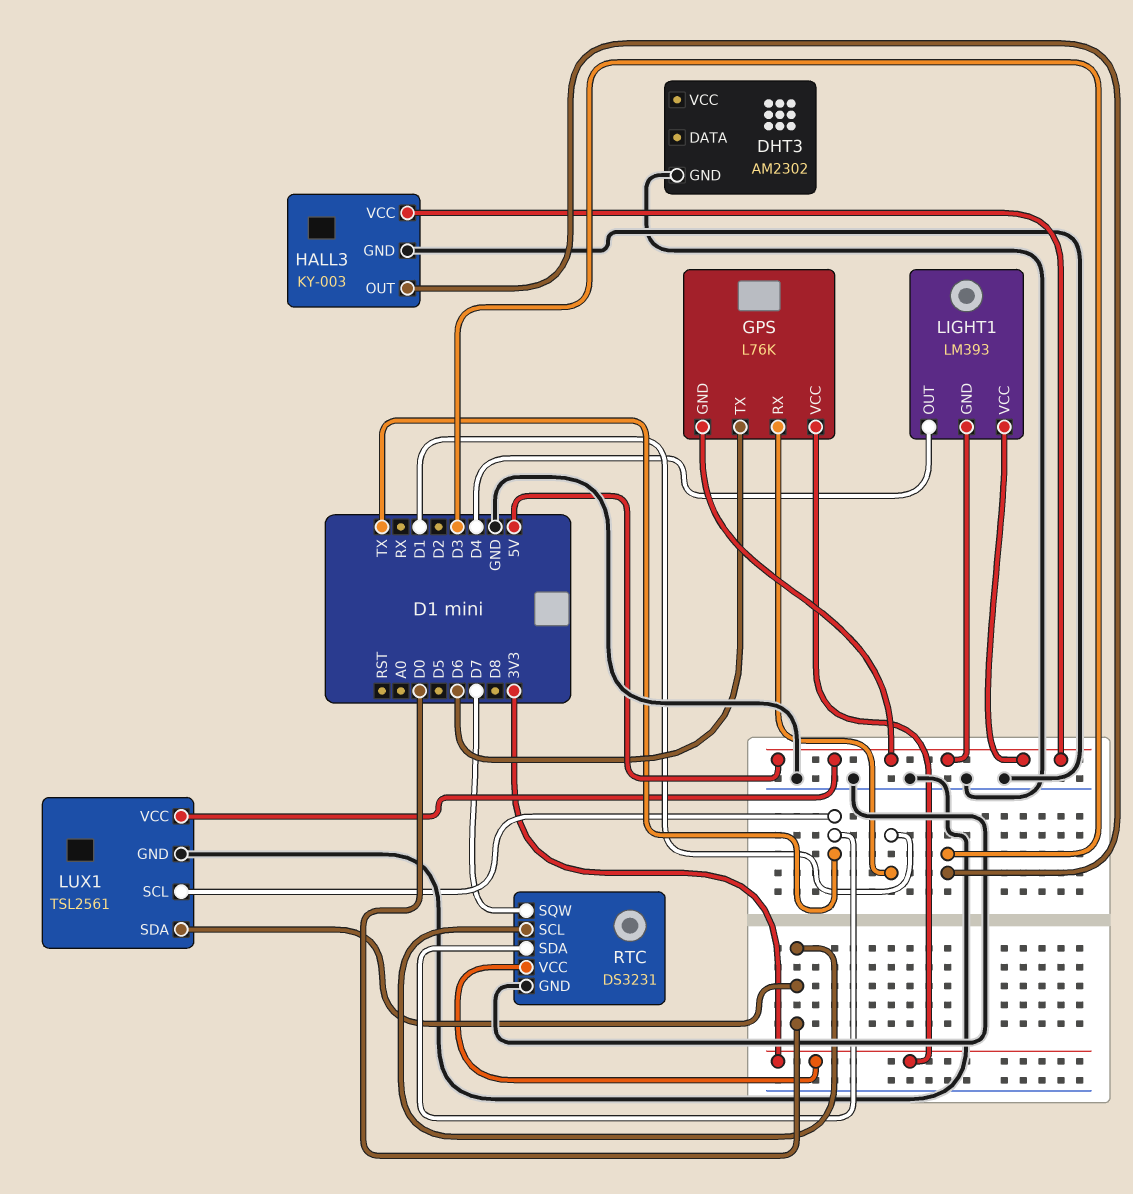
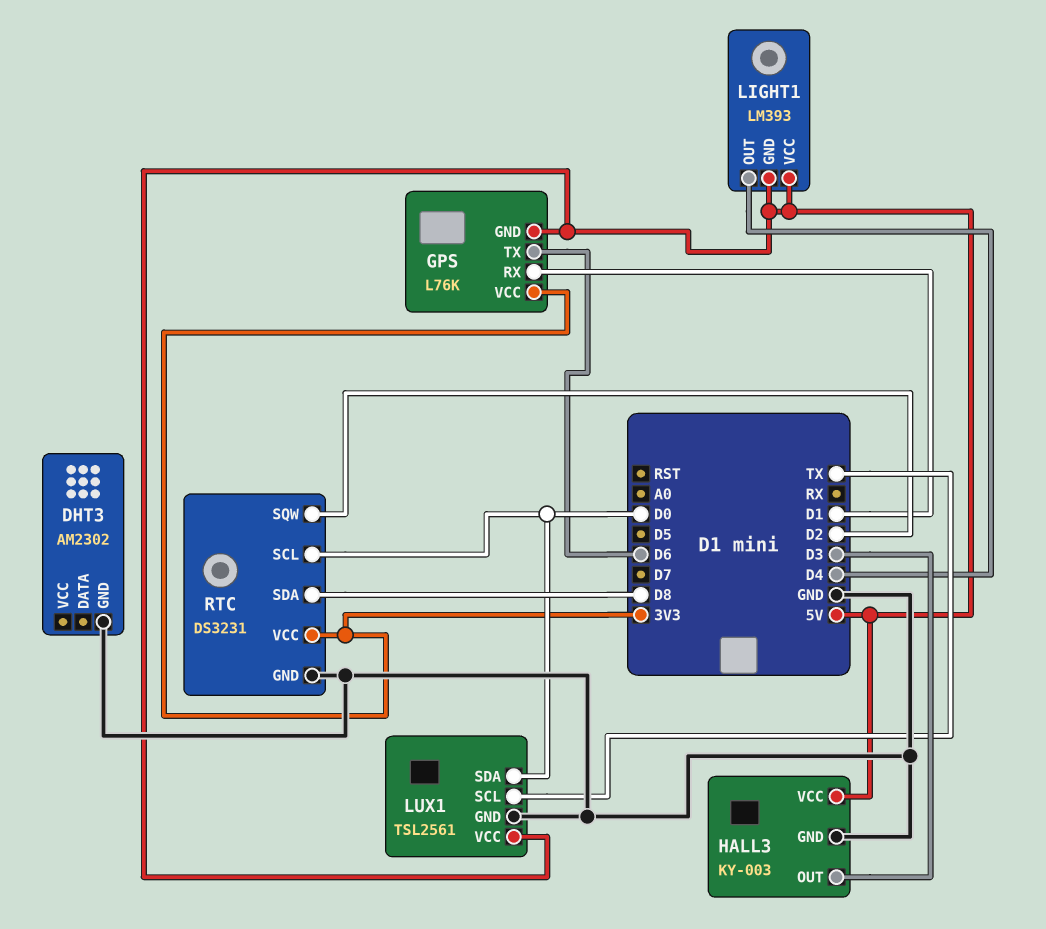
RTC pin SDA: TX -> D8
RTC pin SQW: D7 -> D2

